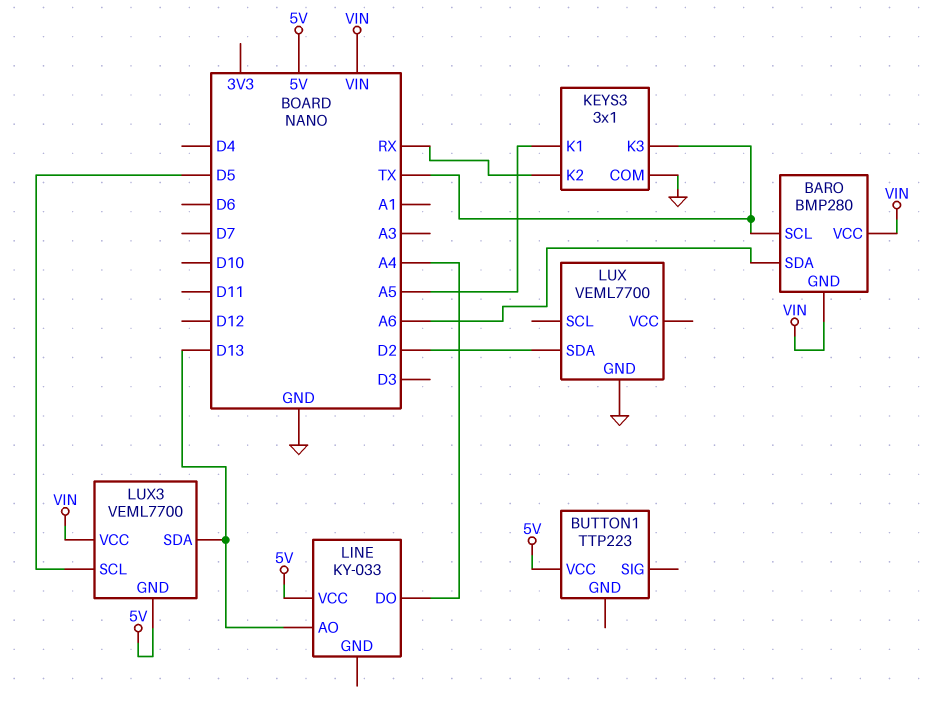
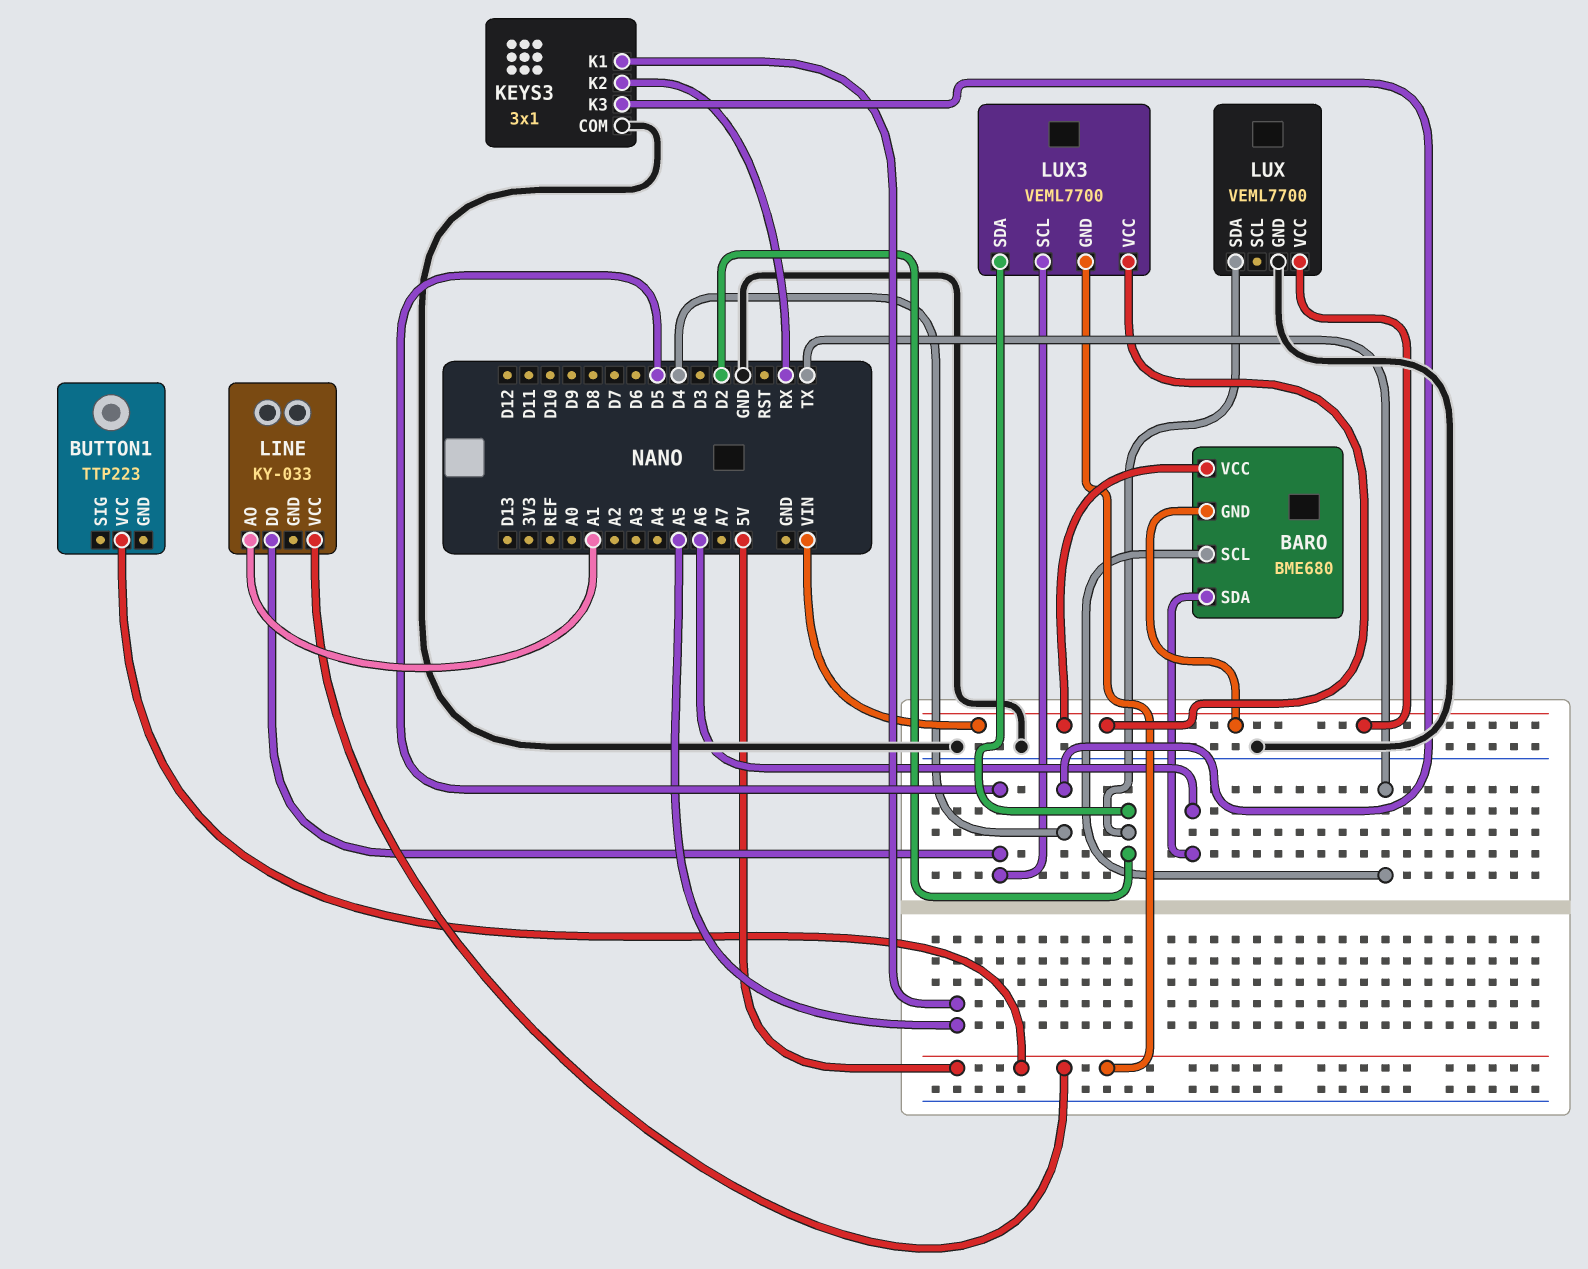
BARO: BMP280 -> BME680
KEYS3 pin K3: TX -> D4
LINE pin AO: D13 -> A1
LINE pin DO: A4 -> D5
LUX pin VCC: none -> VIN
LUX3 pin SDA: D13 -> D2

